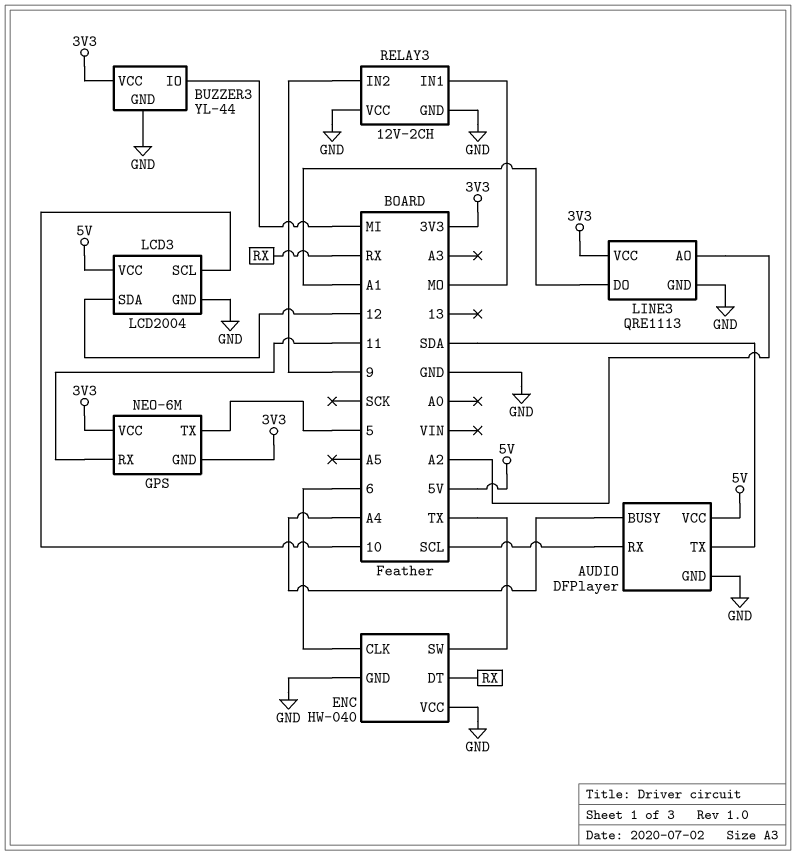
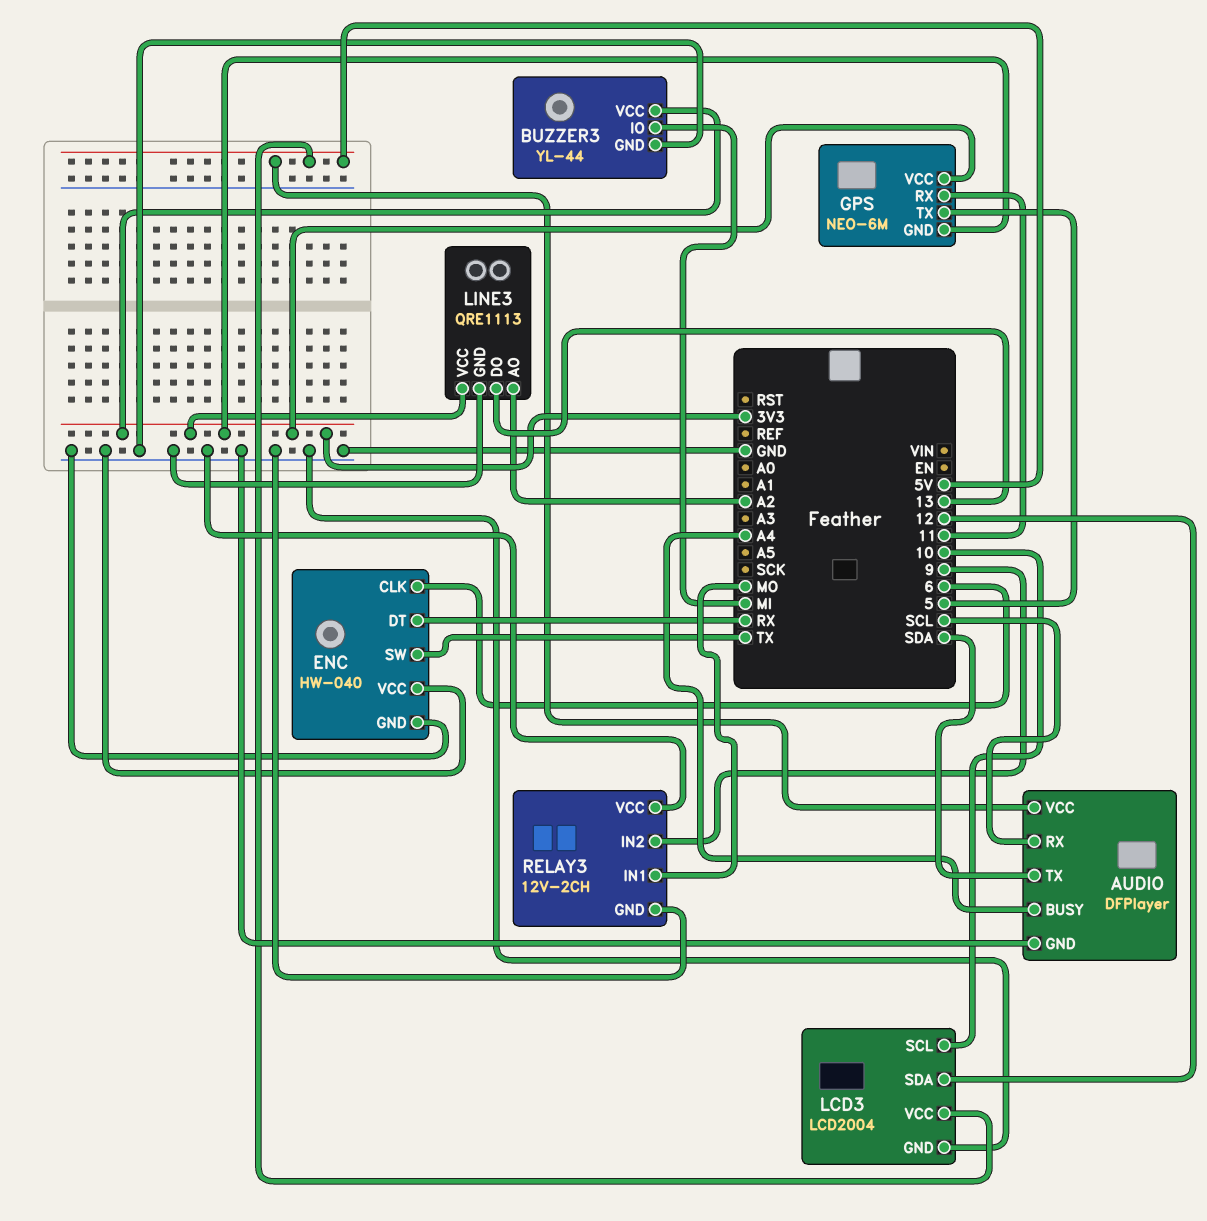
LINE3 pin DO: A1 -> 13

